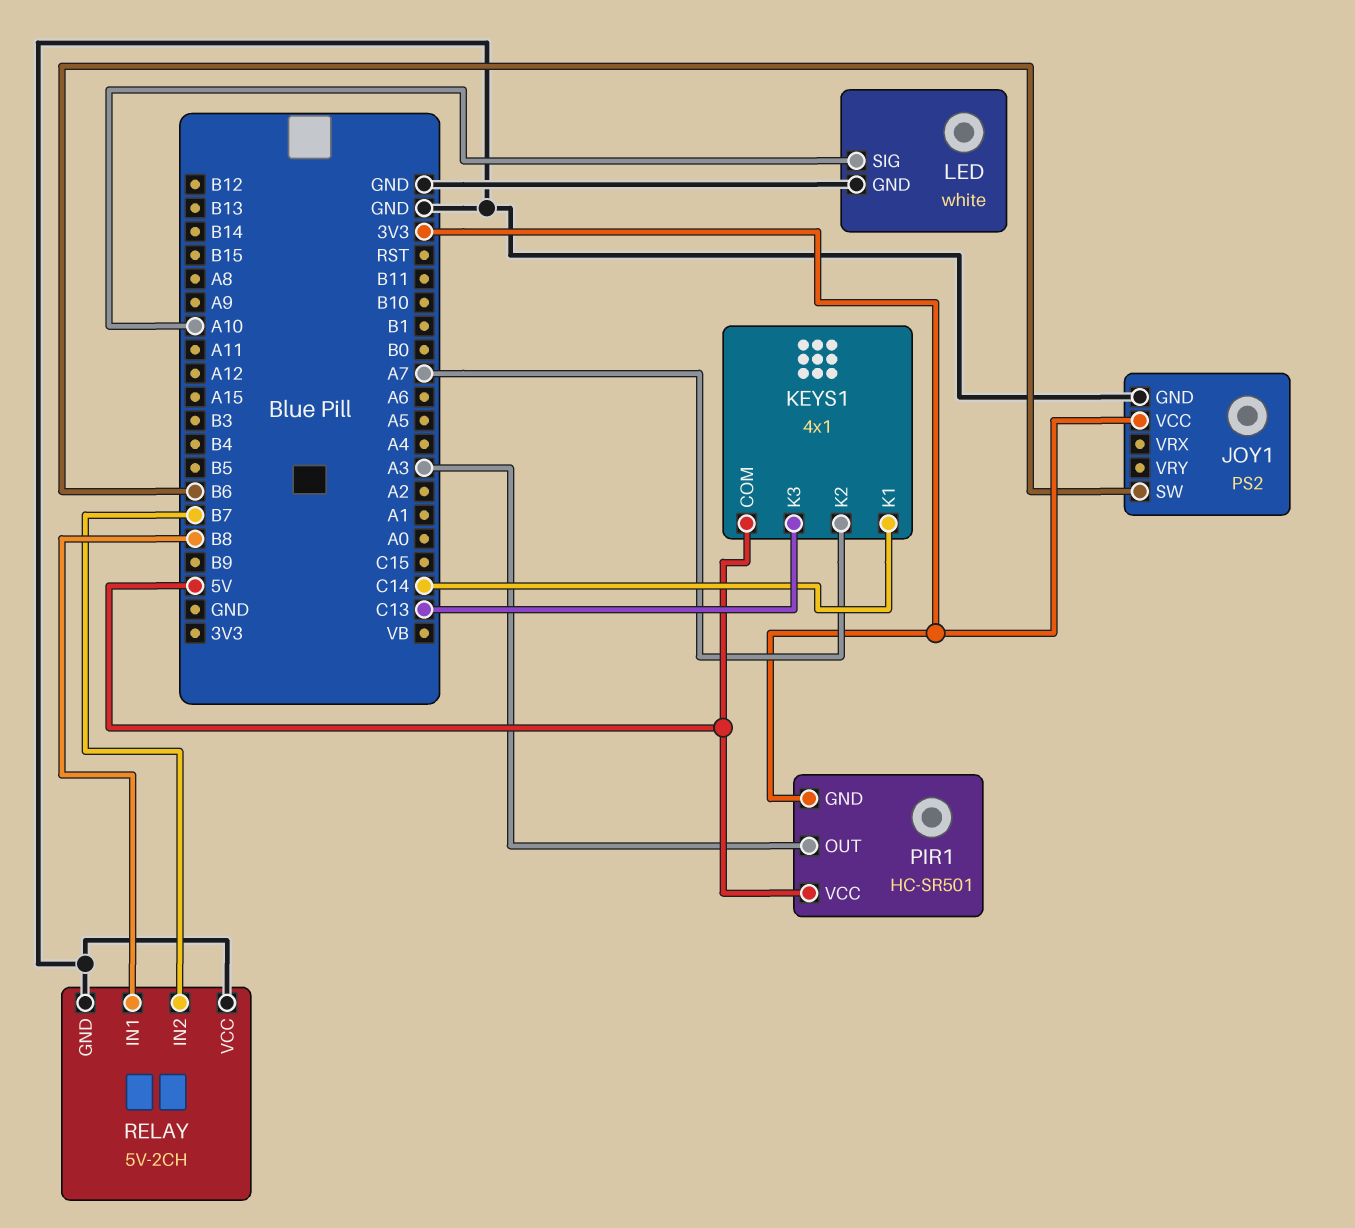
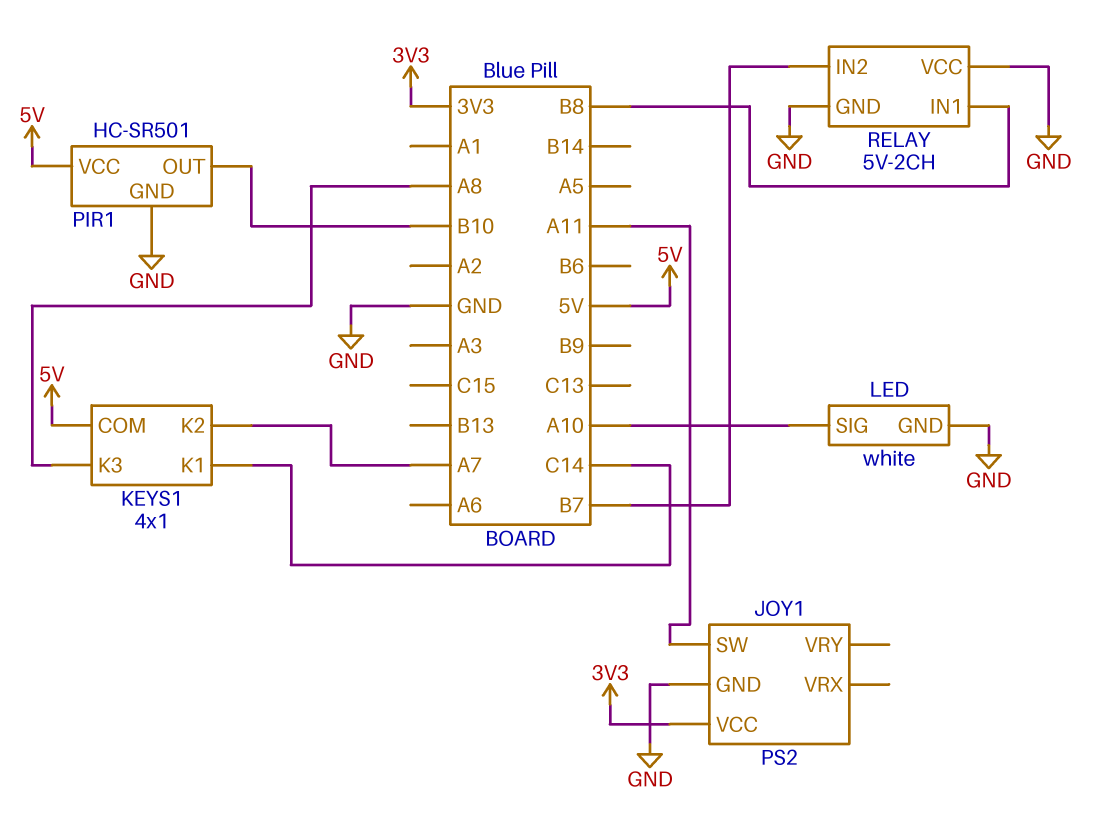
JOY1 pin SW: B6 -> A11
KEYS1 pin K3: C13 -> A8
PIR1 pin GND: 3V3 -> GND
PIR1 pin OUT: A3 -> B10

